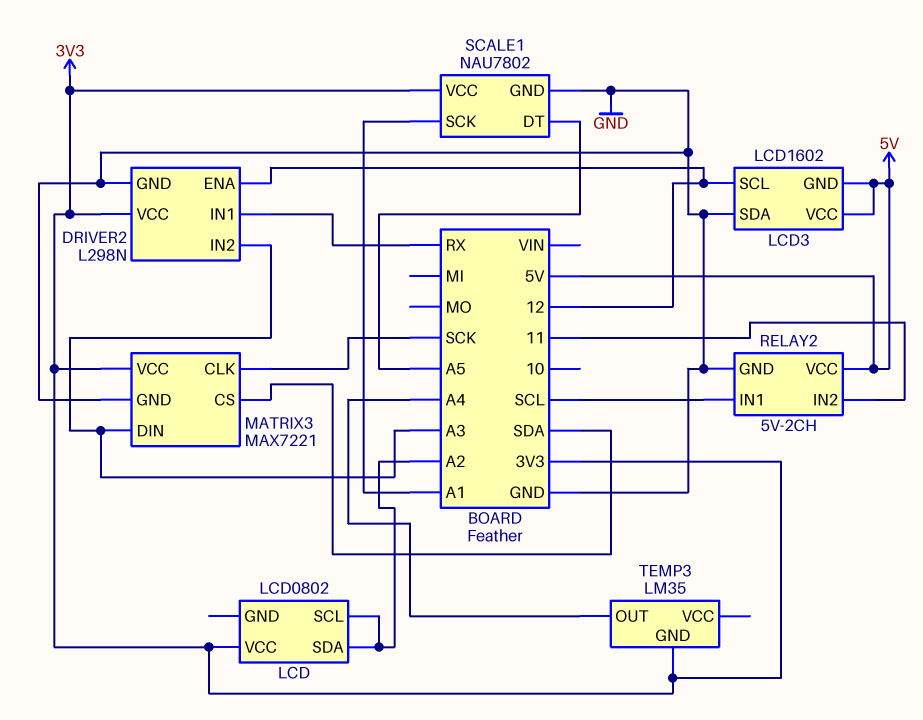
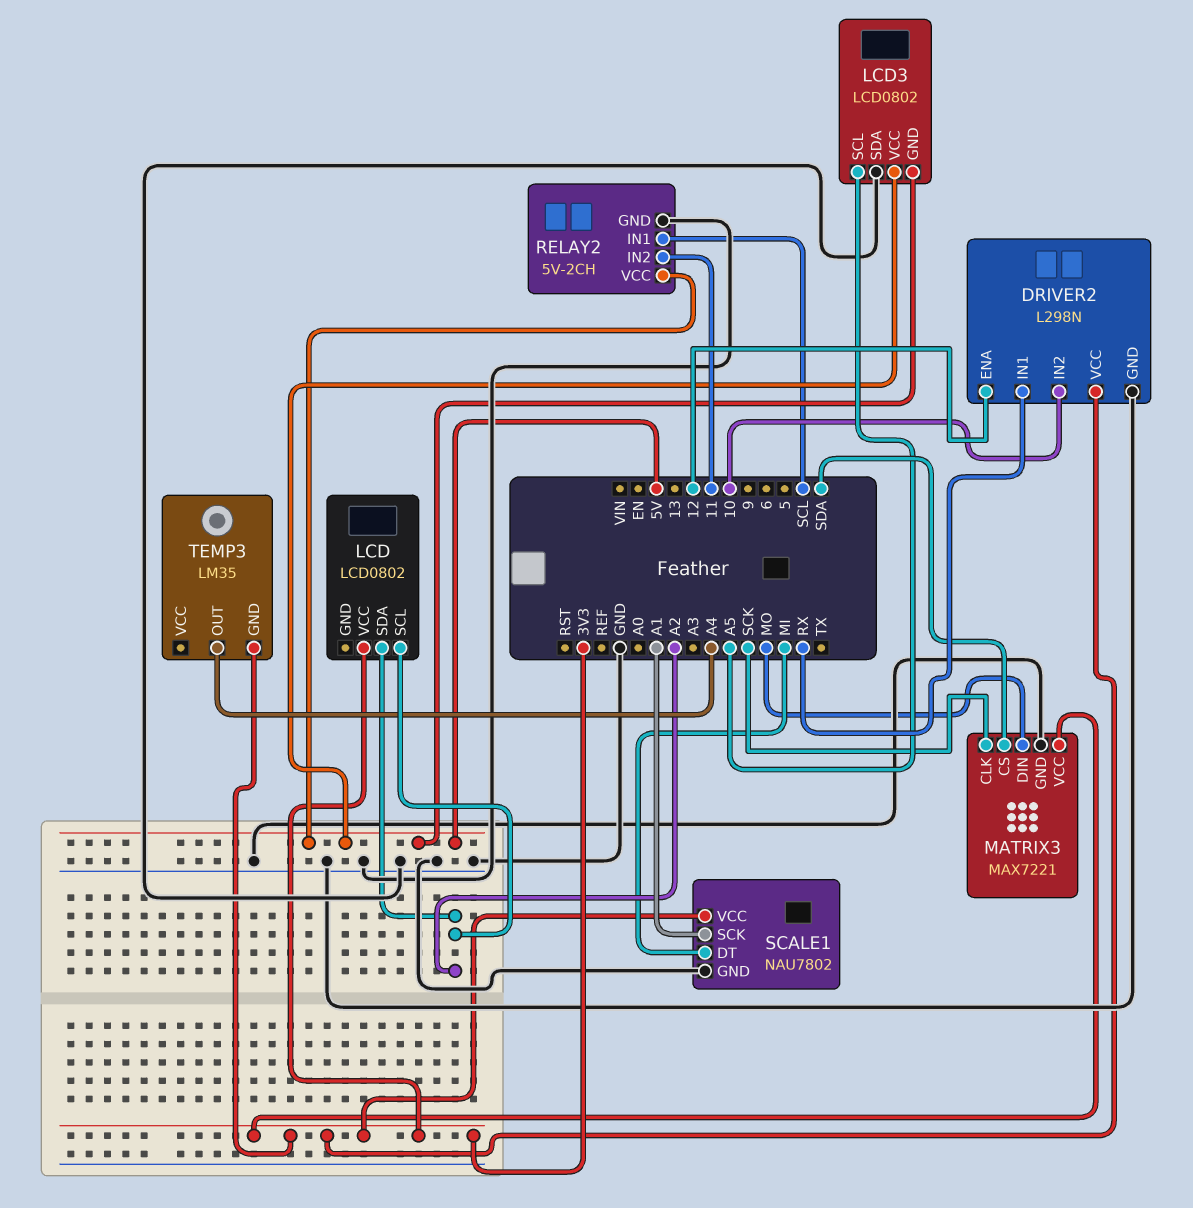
DRIVER2 pin IN2: A3 -> 10
LCD3: LCD1602 -> LCD0802
LCD3 pin SCL: 12 -> A5
MATRIX3 pin DIN: A3 -> MO
SCALE1 pin DT: A5 -> MI

